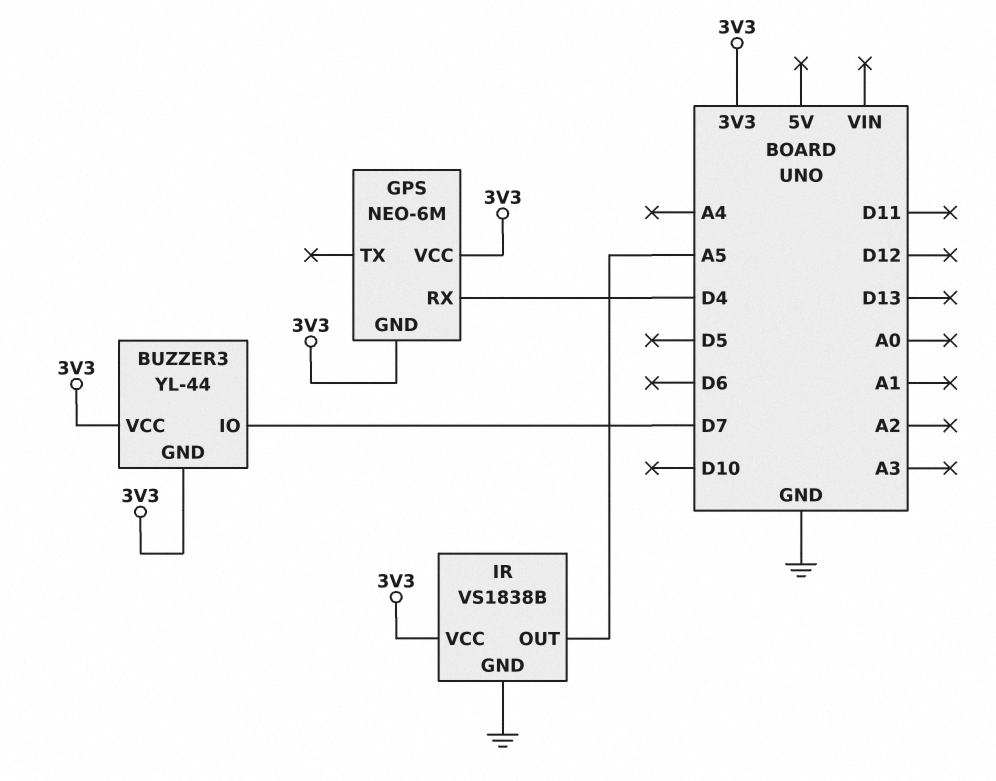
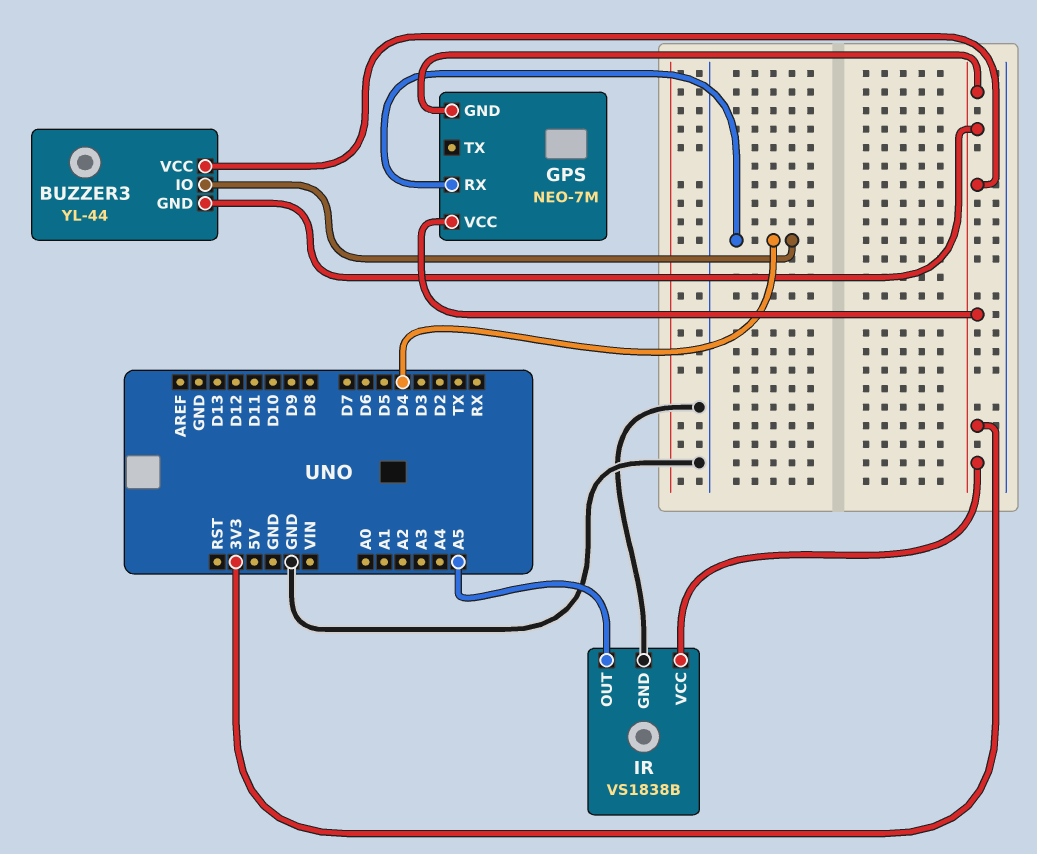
BUZZER3 pin IO: D7 -> D4
GPS: NEO-6M -> NEO-7M

